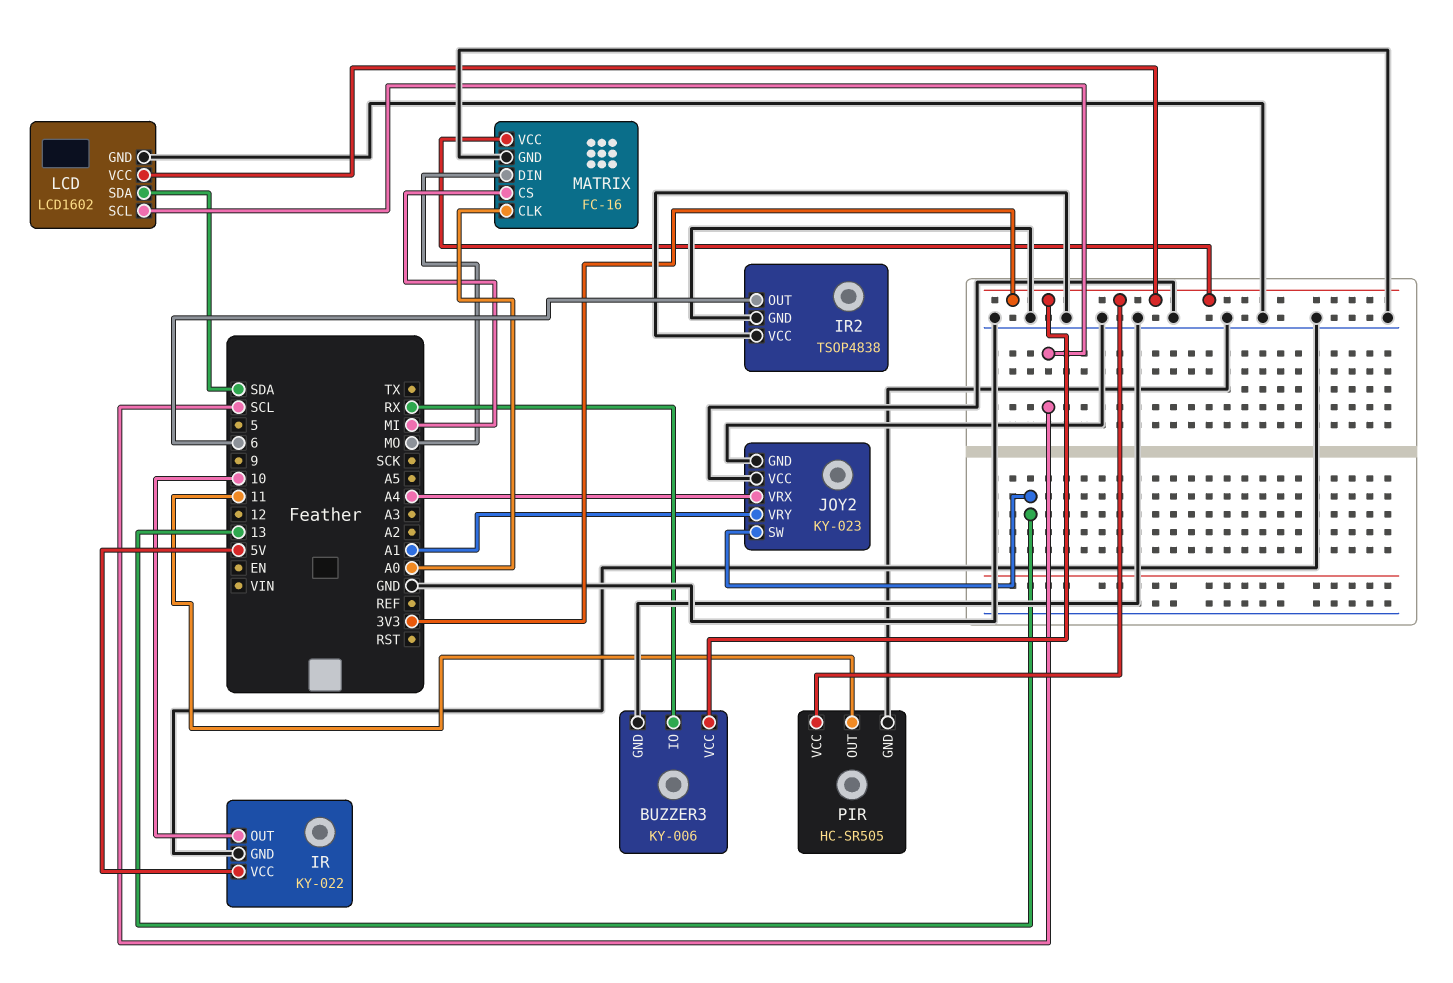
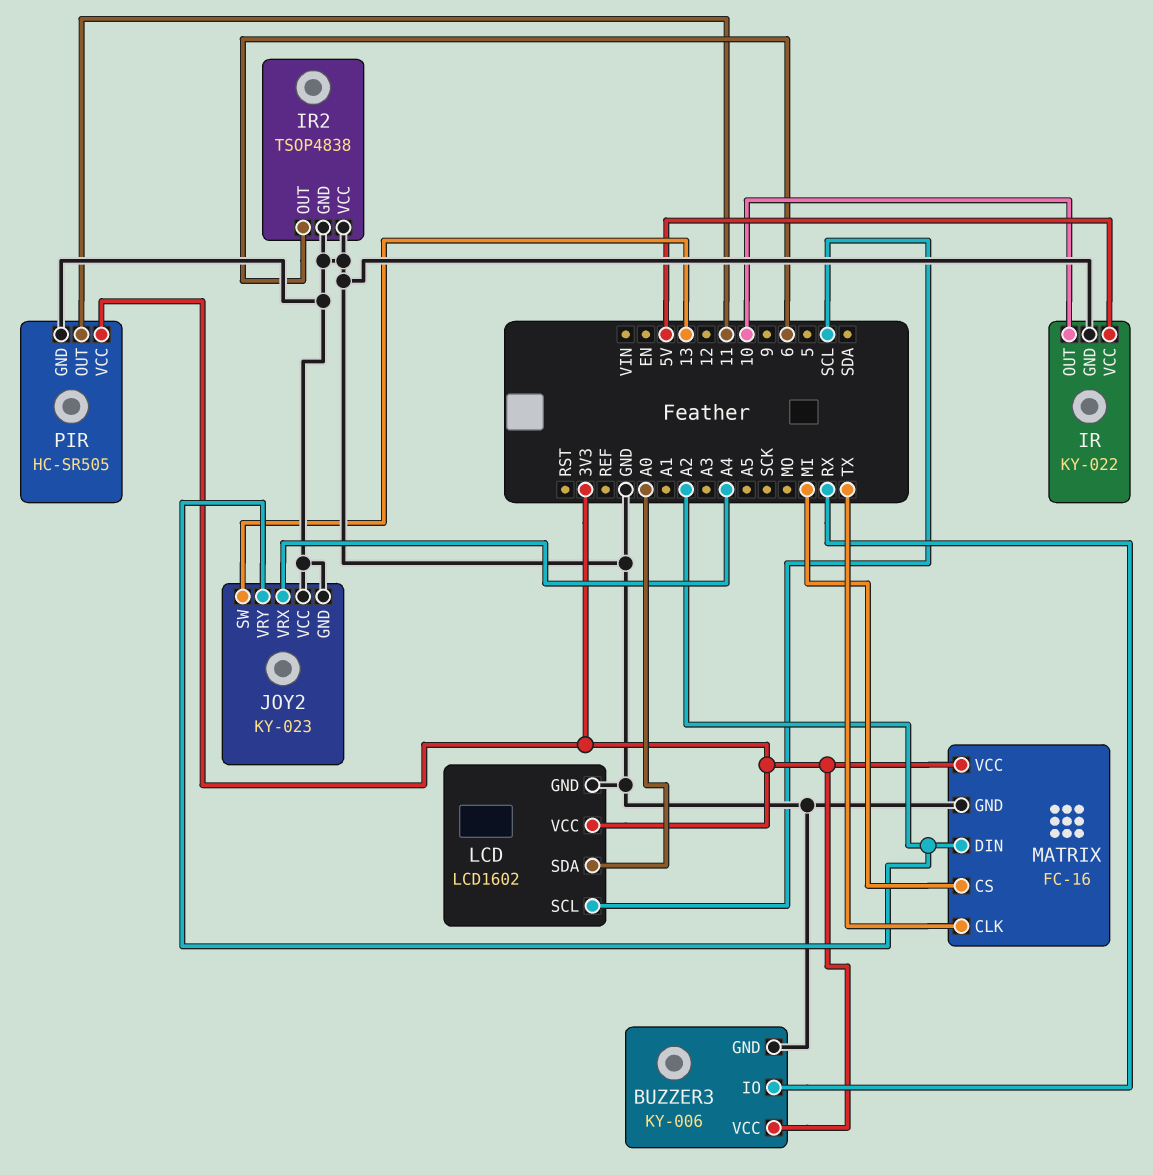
JOY2 pin VRY: A1 -> A2
LCD pin SDA: SDA -> A0
MATRIX pin CLK: A0 -> TX
MATRIX pin DIN: MO -> A2

